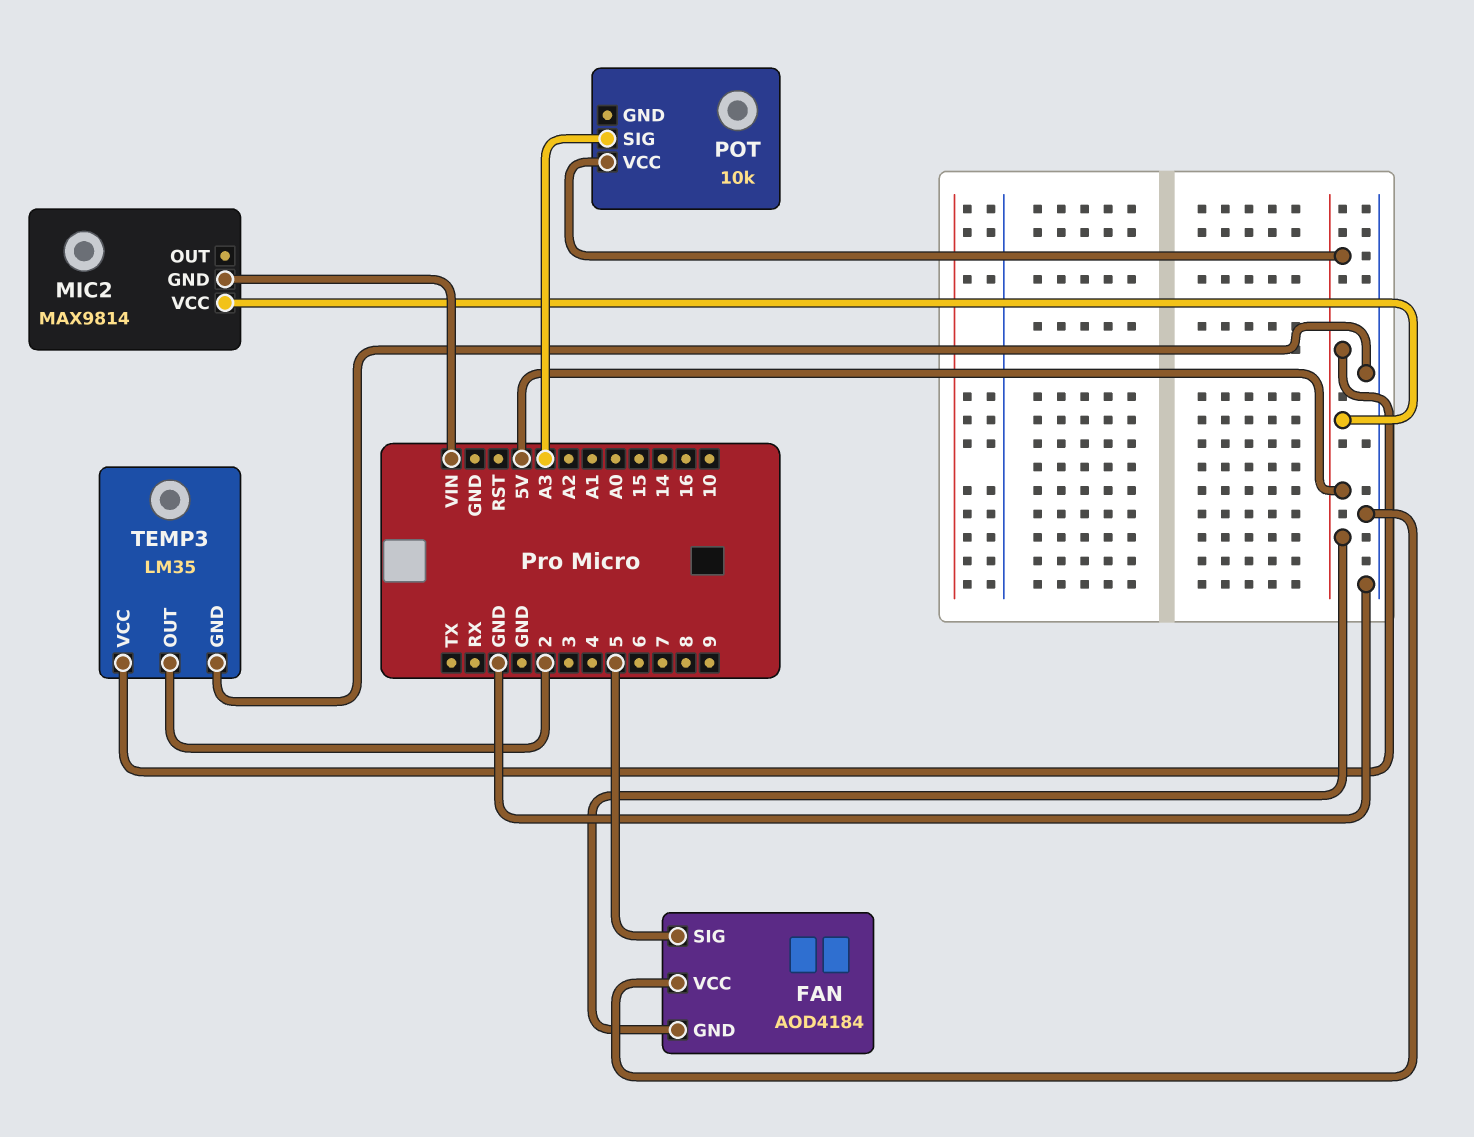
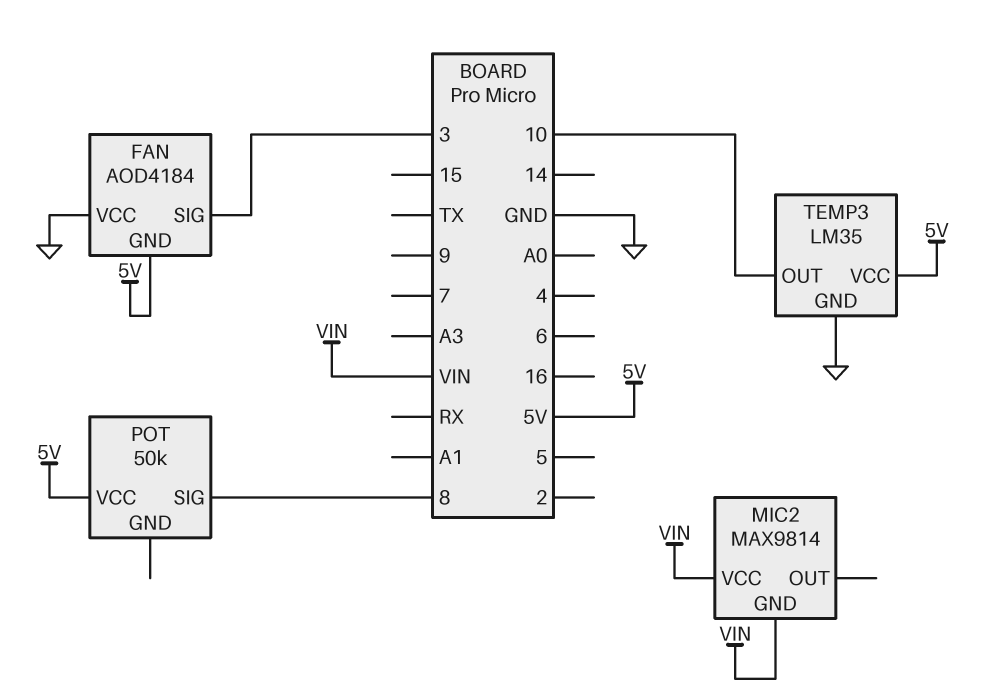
FAN pin SIG: 5 -> 3
MIC2 pin VCC: 5V -> VIN
POT: 10k -> 50k
POT pin SIG: A3 -> 8
TEMP3 pin OUT: 2 -> 10

